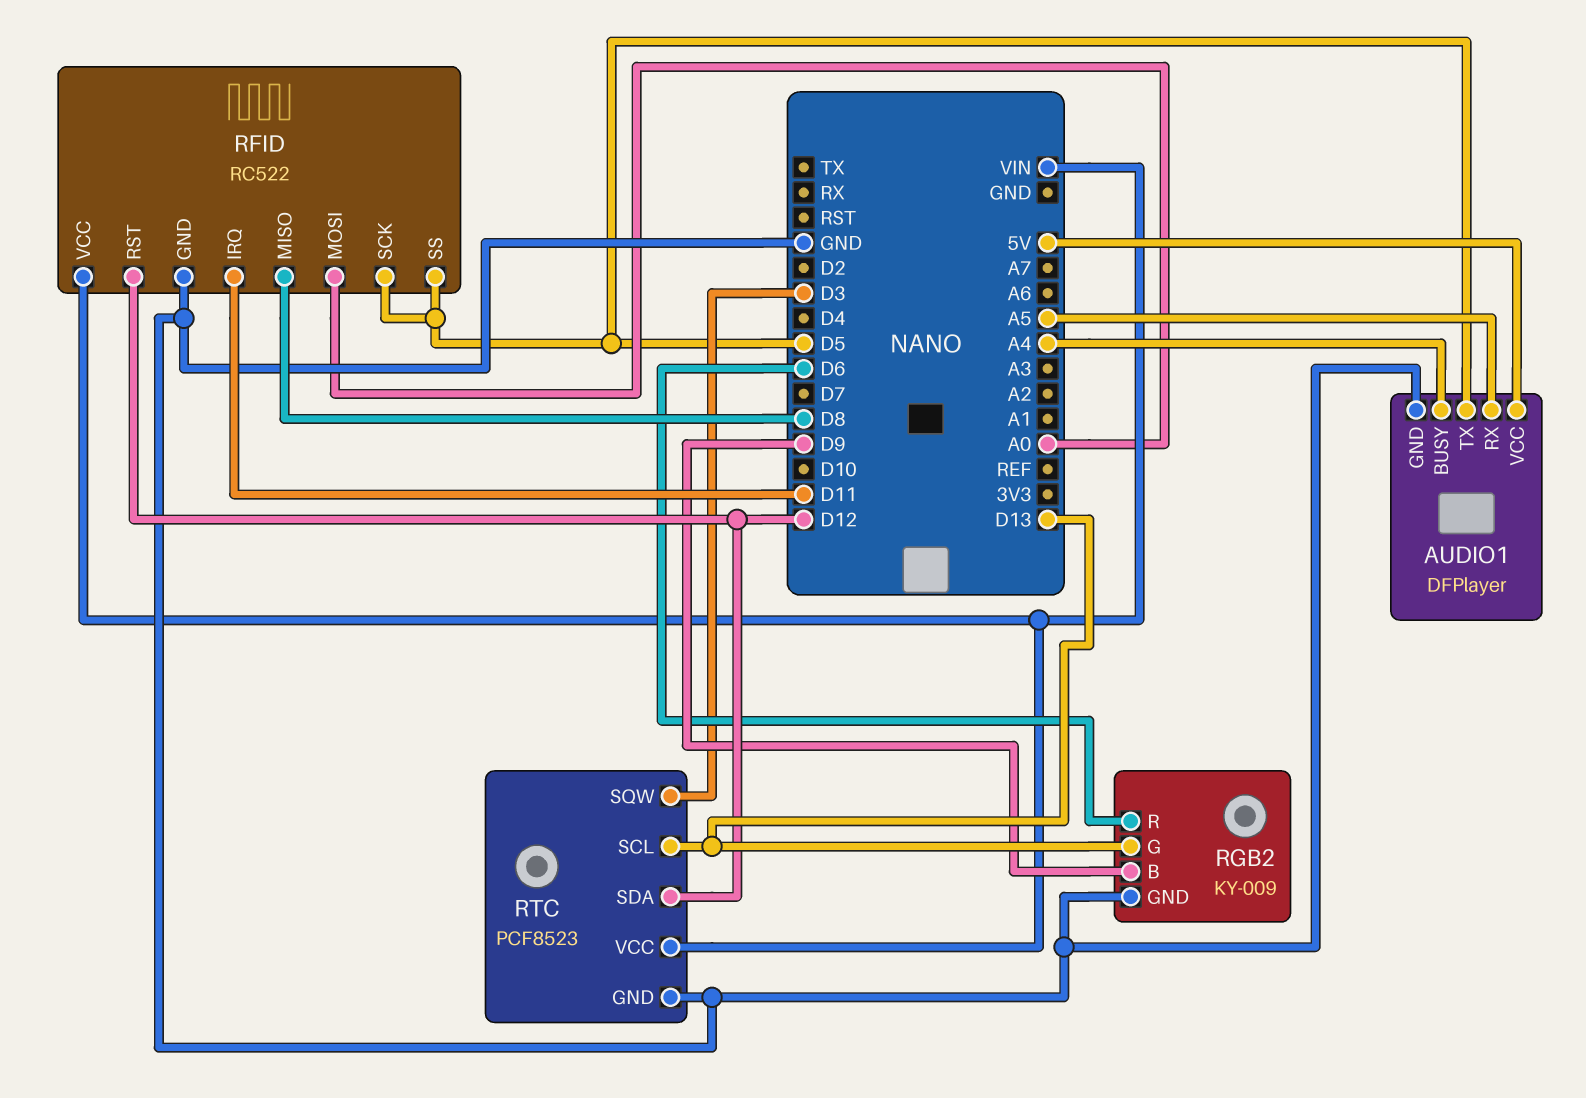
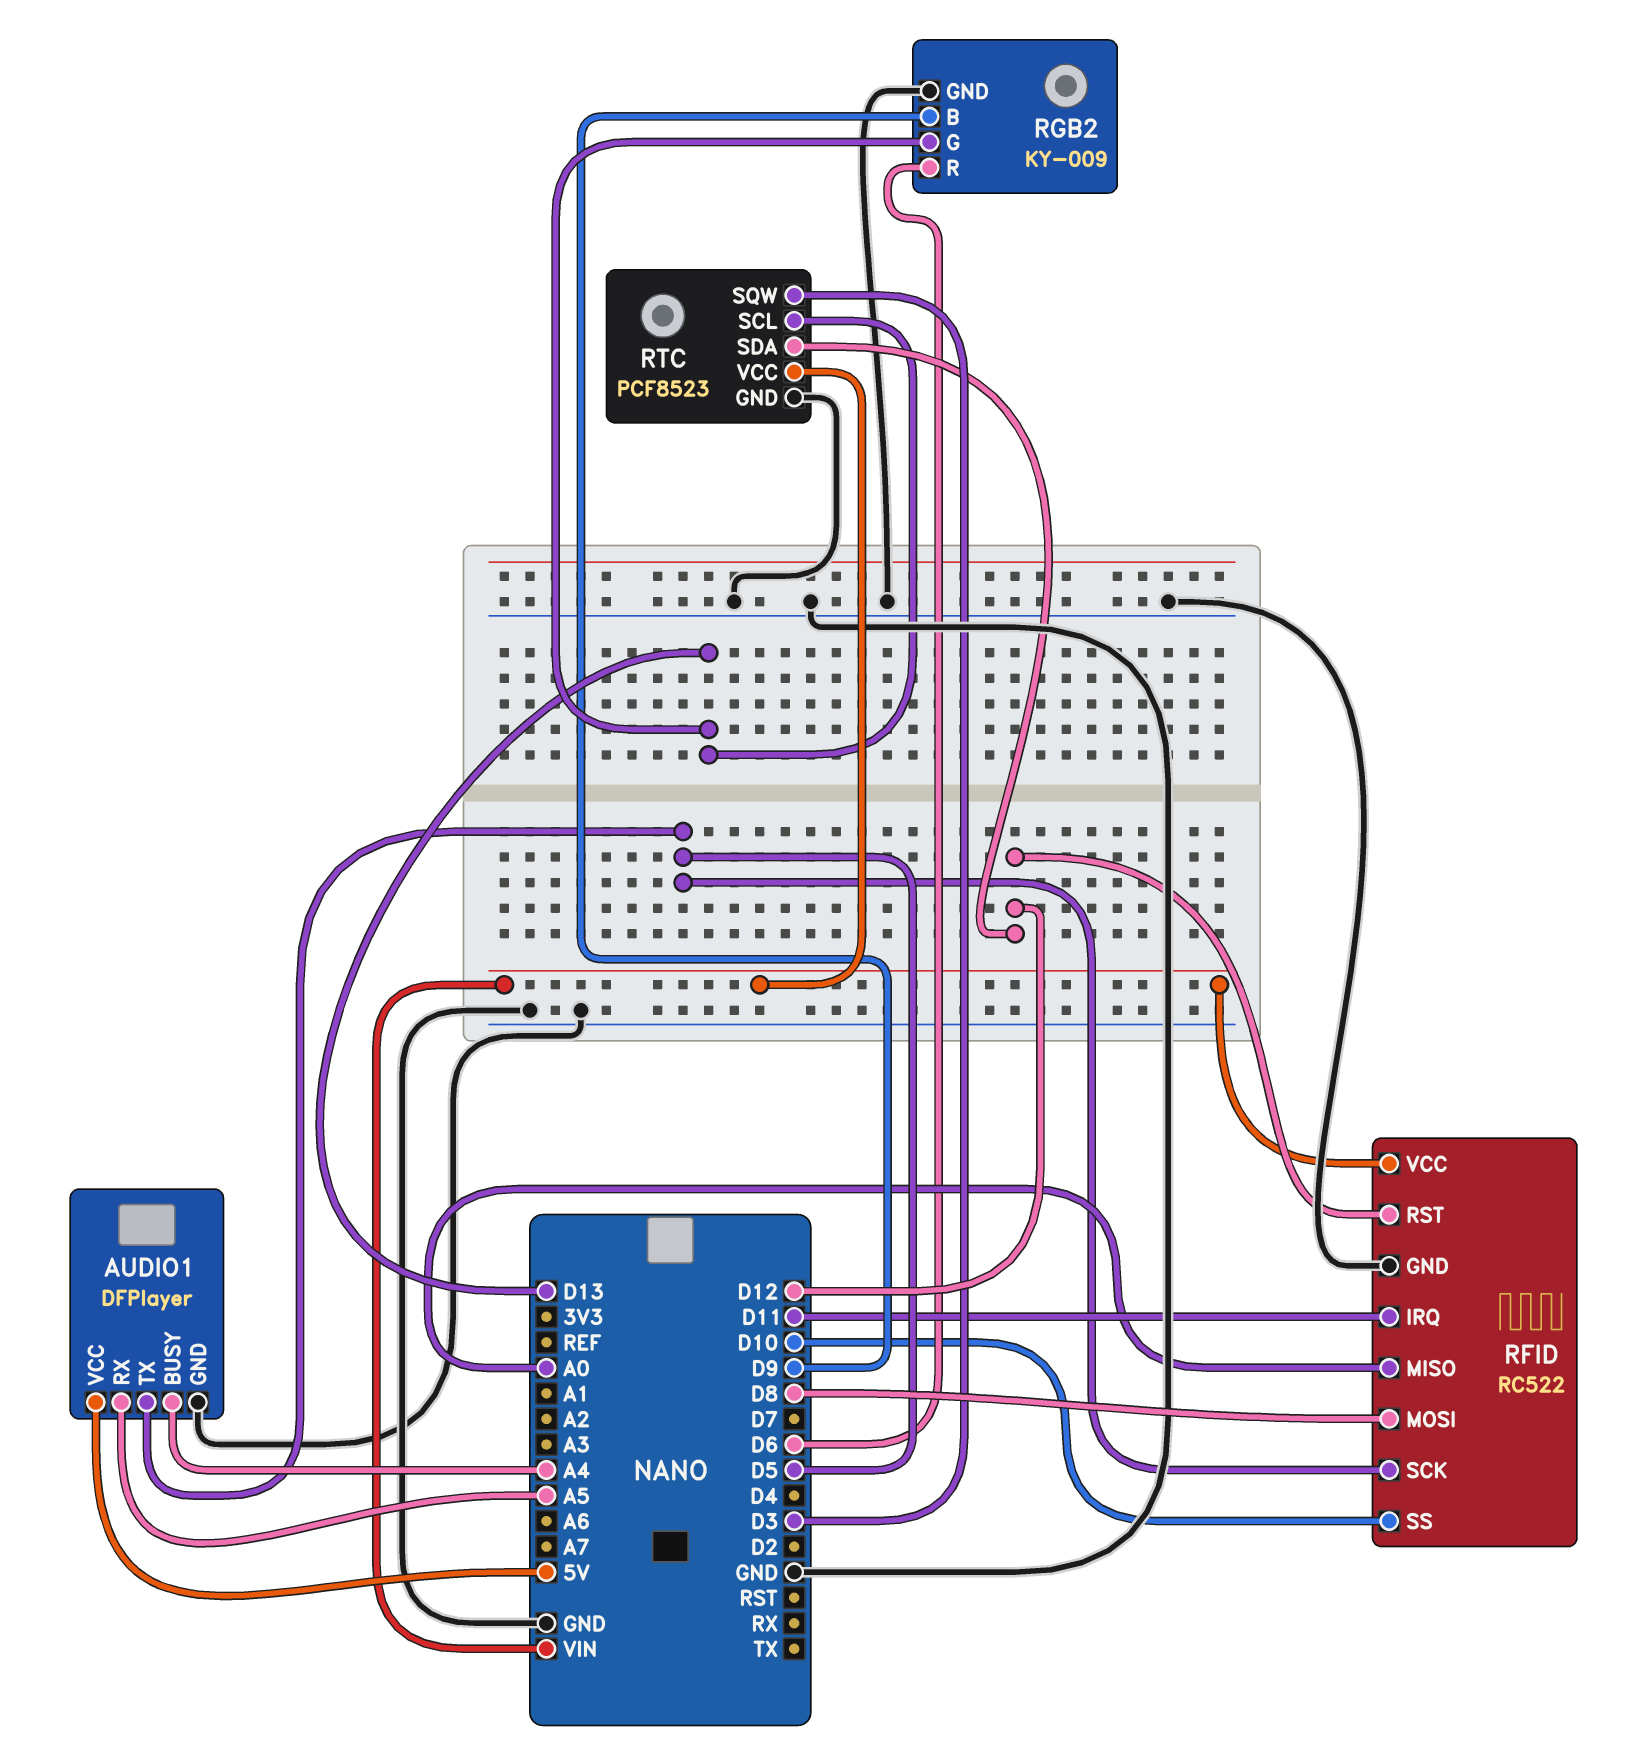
RFID pin MISO: D8 -> A0
RFID pin MOSI: A0 -> D8
RFID pin SS: D5 -> D10

